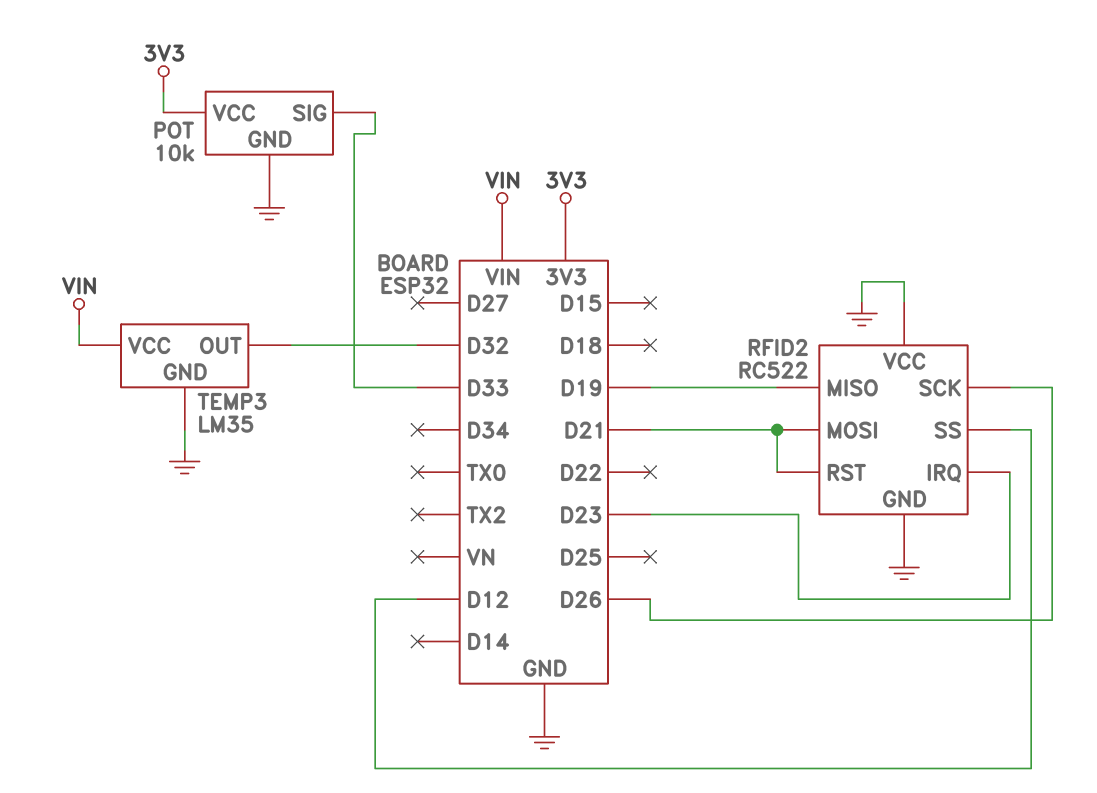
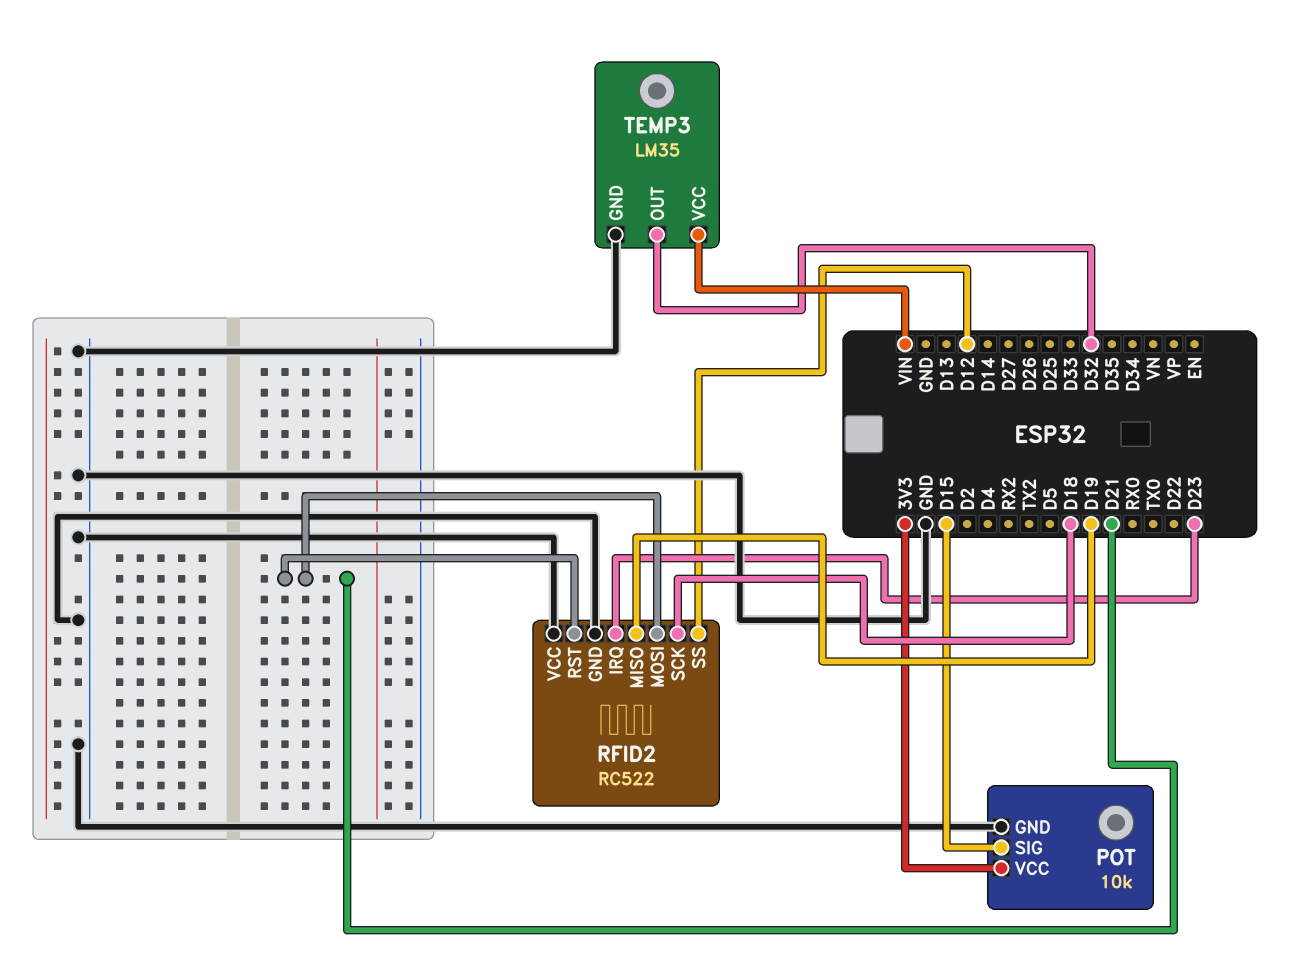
POT pin SIG: D33 -> D15
RFID2 pin SCK: D26 -> D18

